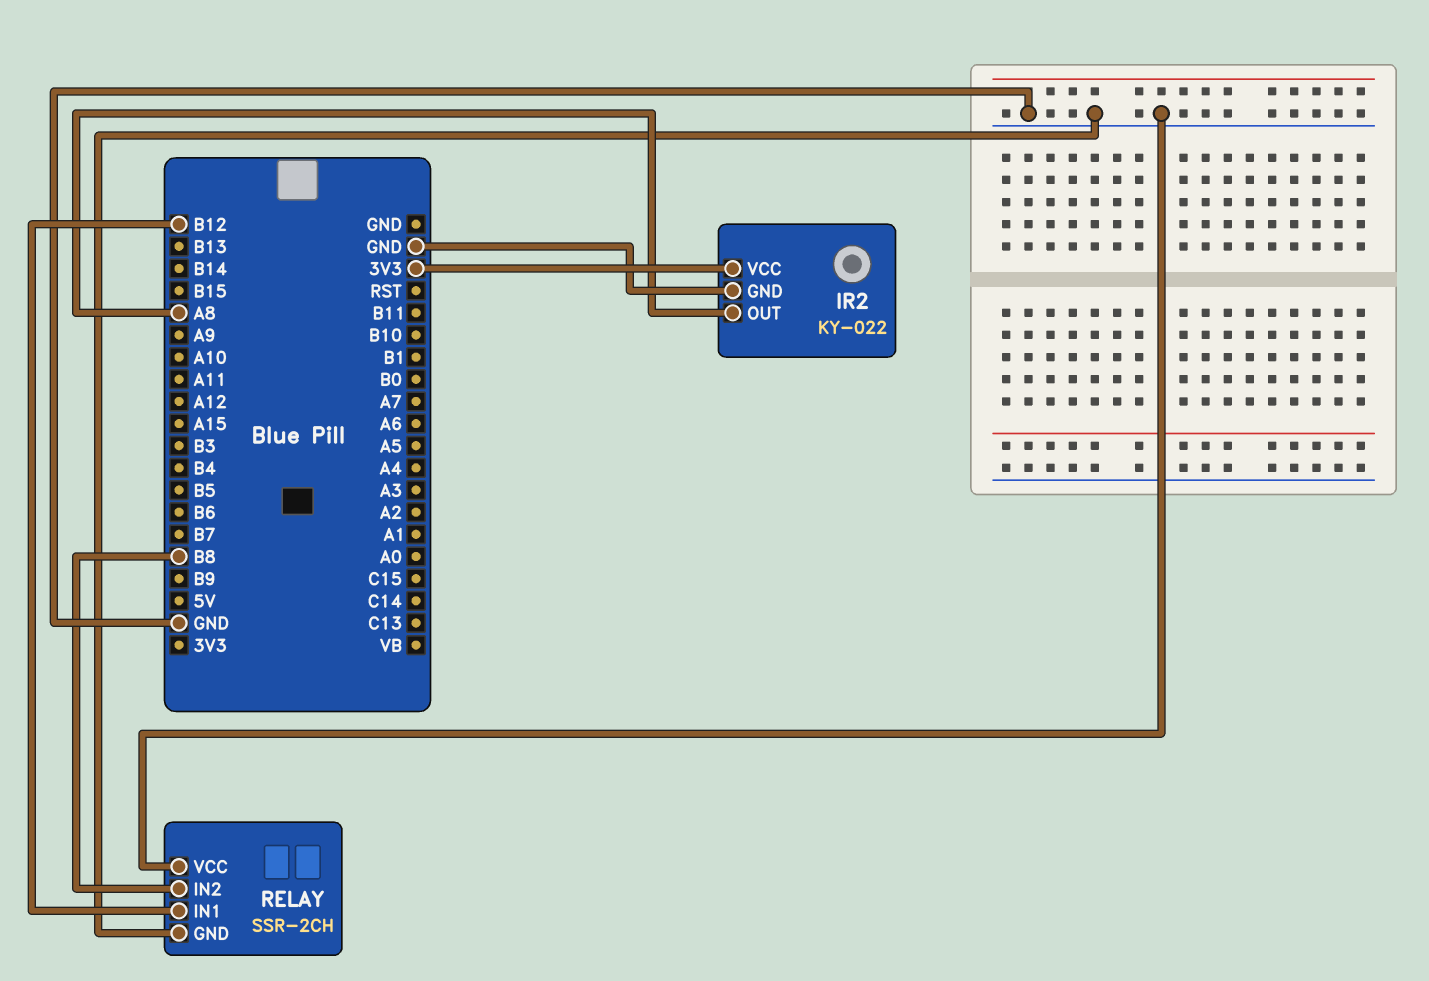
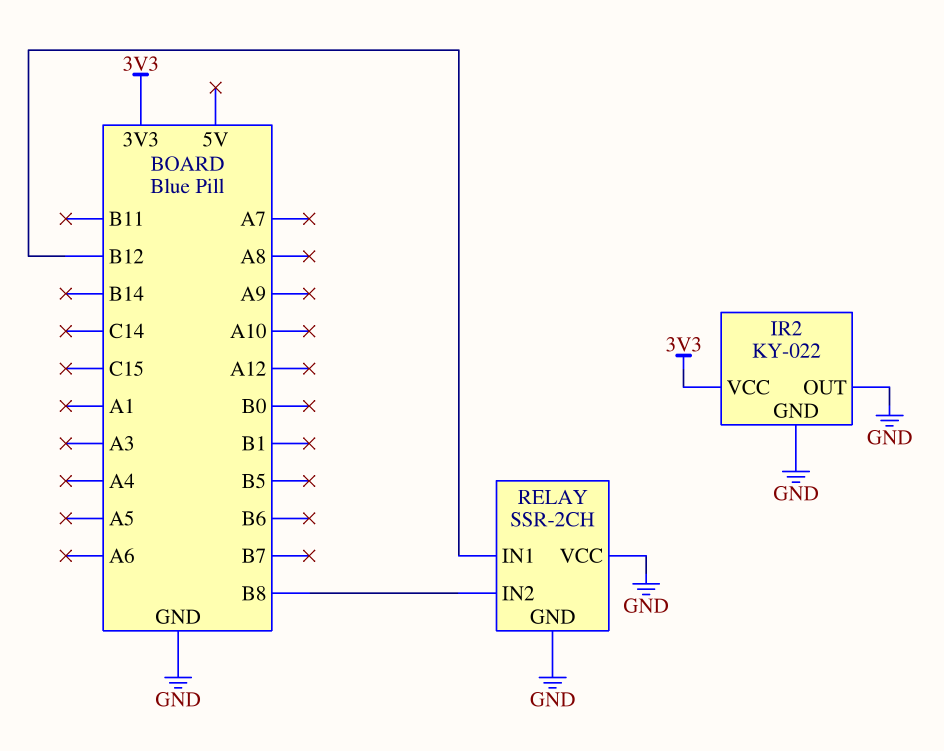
IR2 pin OUT: A8 -> GND

